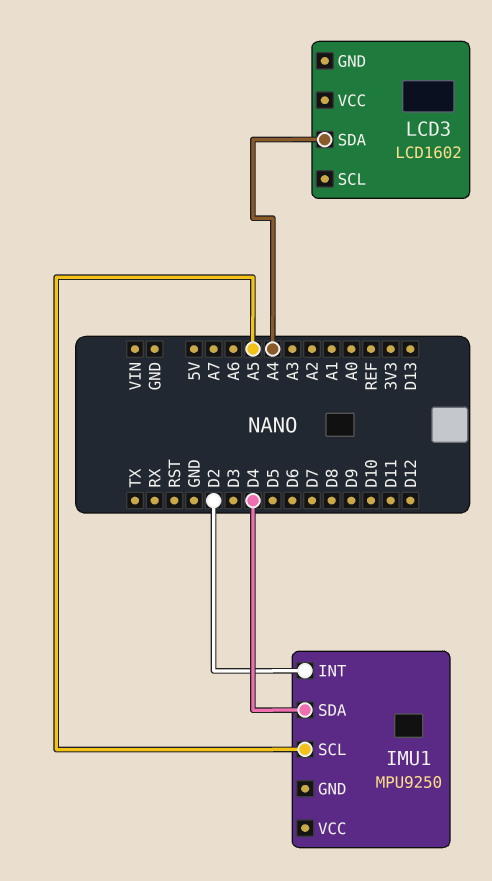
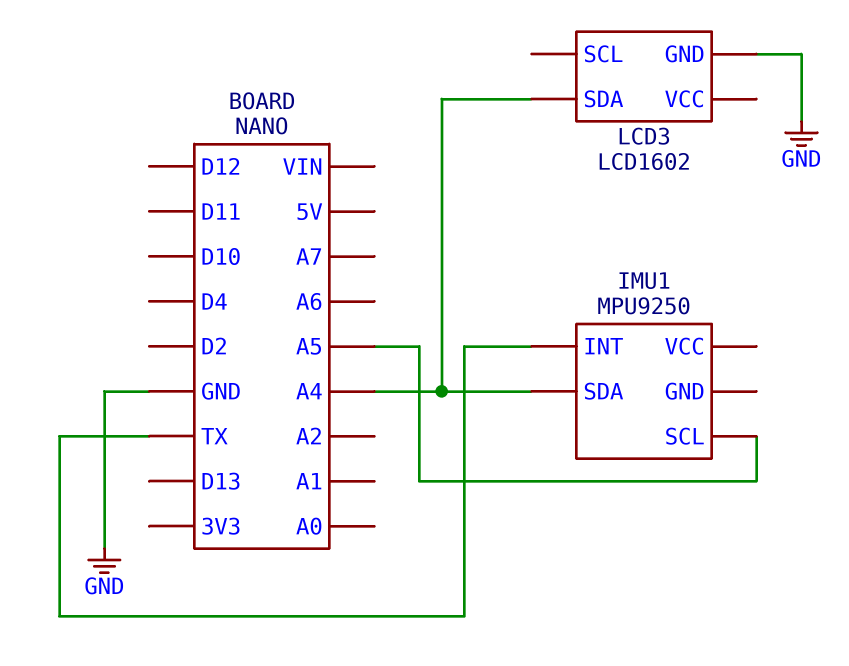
IMU1 pin INT: D2 -> TX
IMU1 pin SDA: D4 -> A4
LCD3 pin GND: none -> GND

